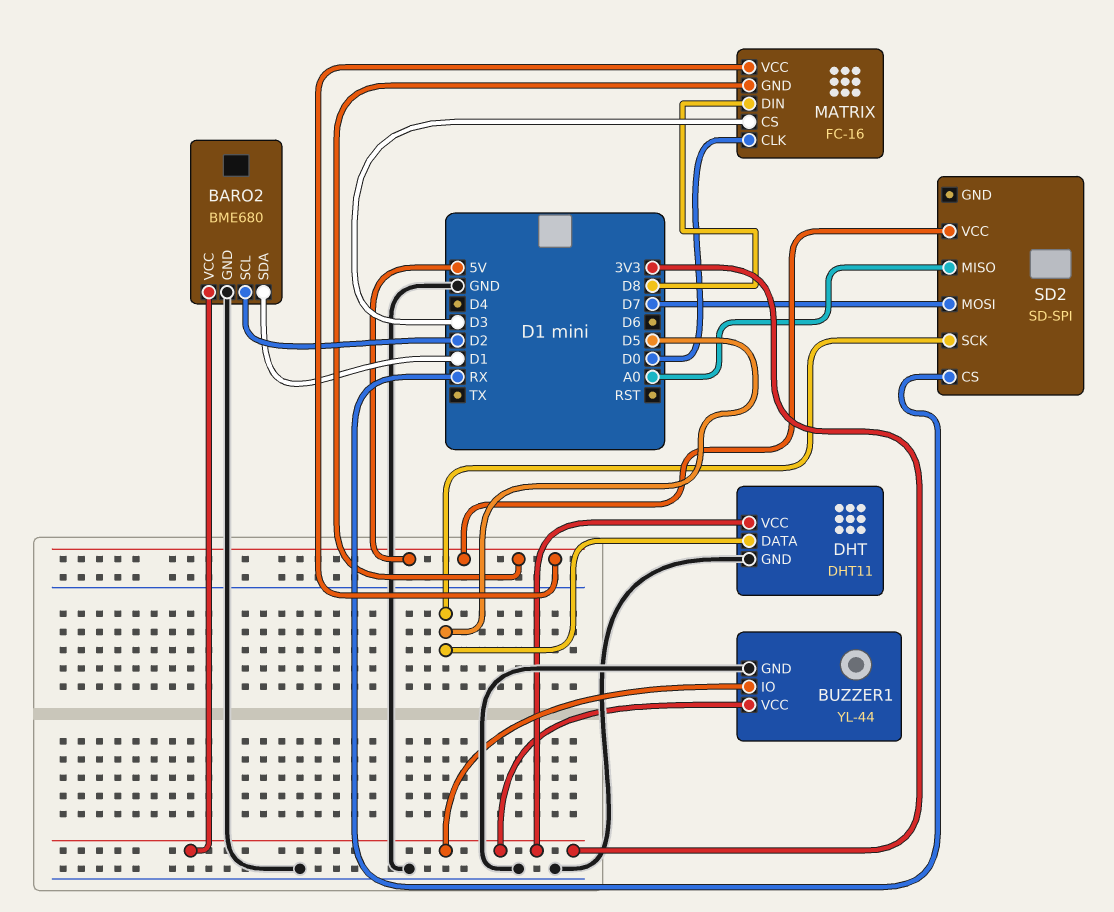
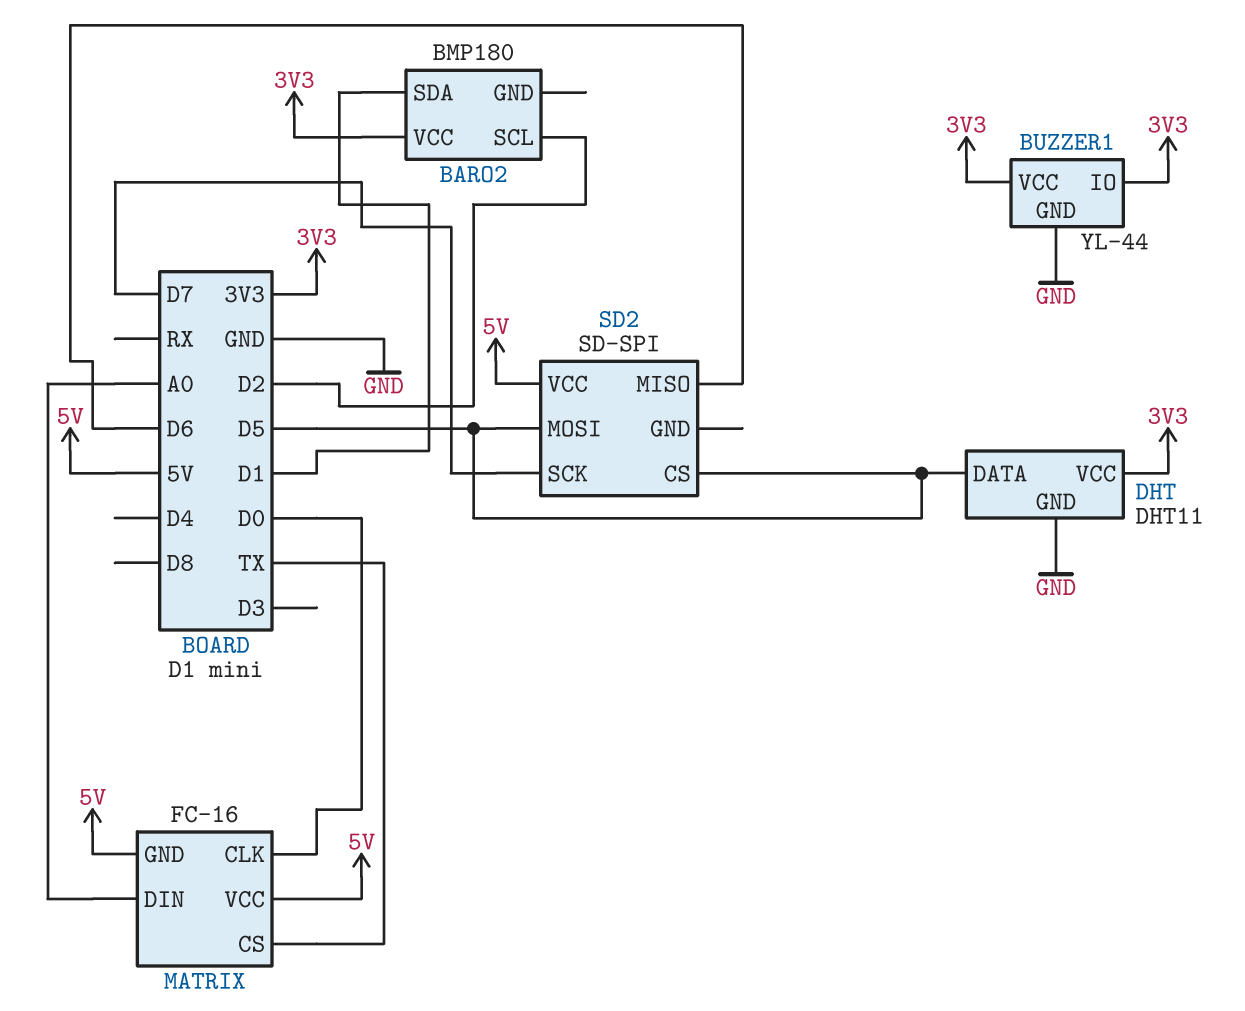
BARO2: BME680 -> BMP180
BARO2 pin GND: GND -> none
MATRIX pin CS: D3 -> TX
MATRIX pin DIN: D8 -> A0
SD2 pin CS: RX -> D5
SD2 pin MISO: A0 -> D6
SD2 pin MOSI: D7 -> D5
SD2 pin SCK: D5 -> D7

